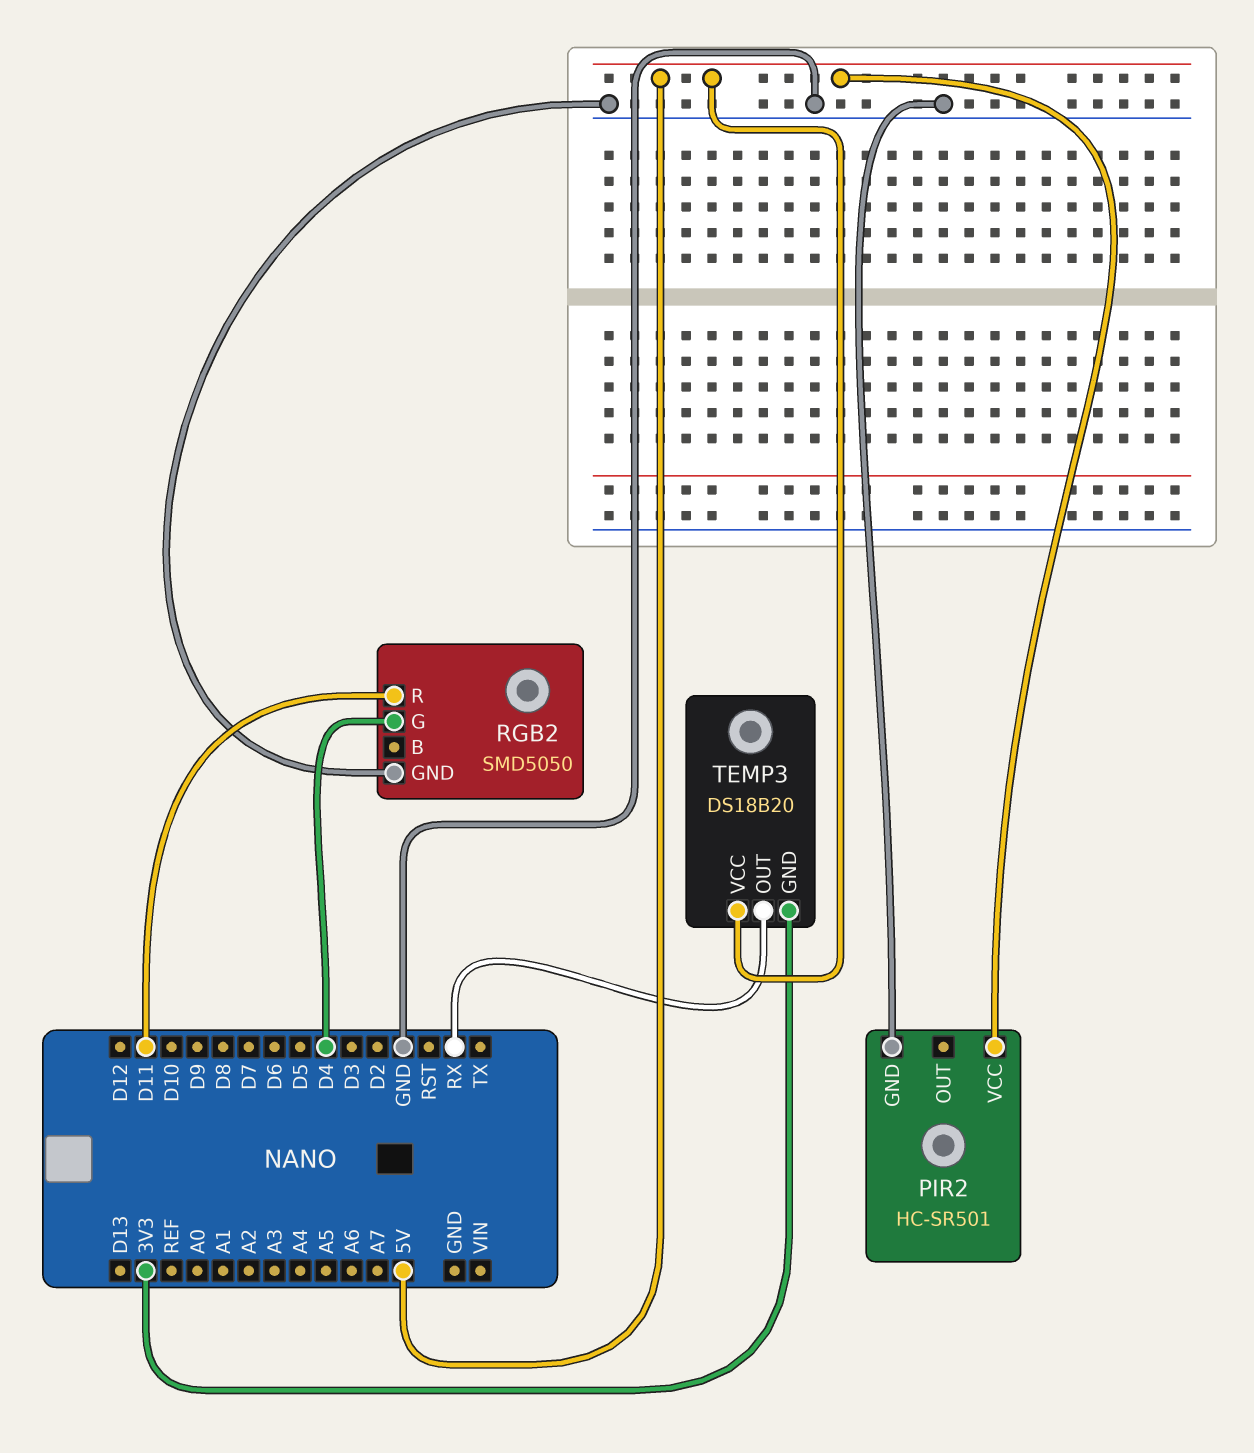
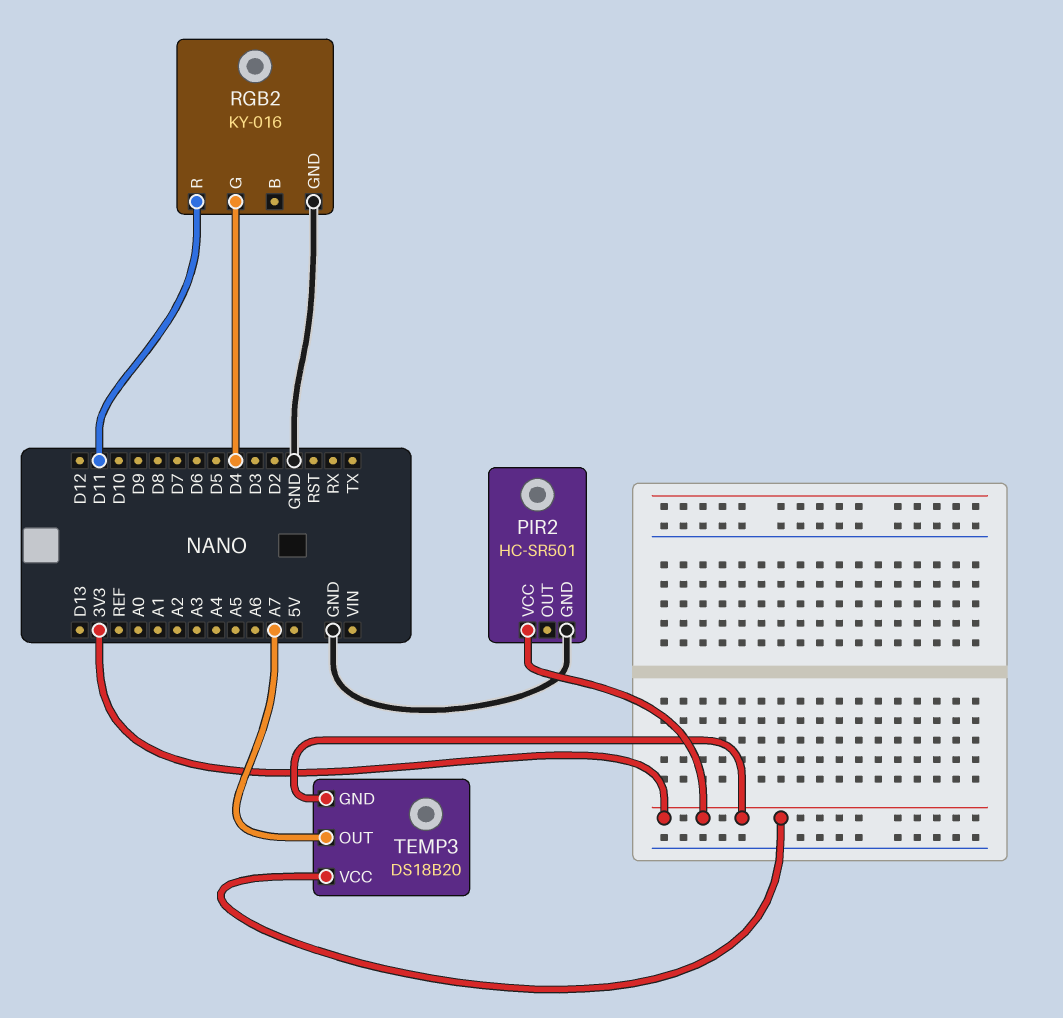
PIR2 pin VCC: 5V -> 3V3
RGB2: SMD5050 -> KY-016
TEMP3 pin OUT: RX -> A7
TEMP3 pin VCC: 5V -> 3V3

